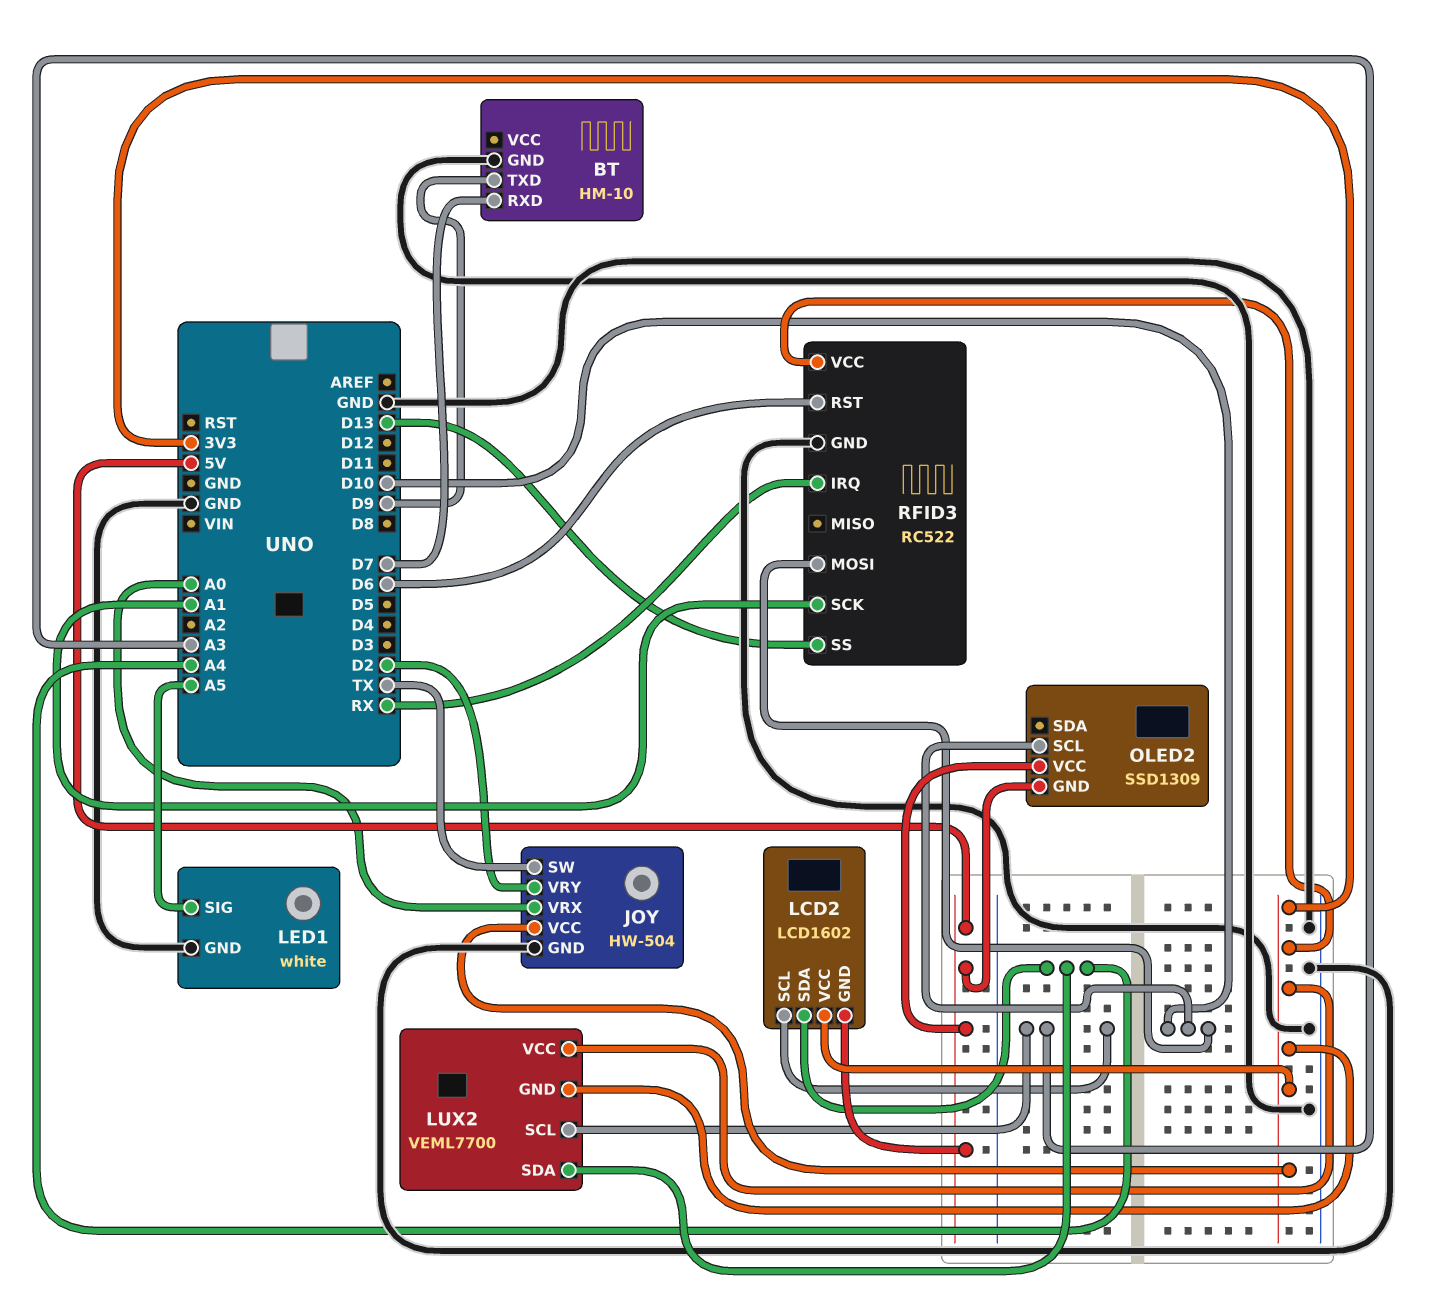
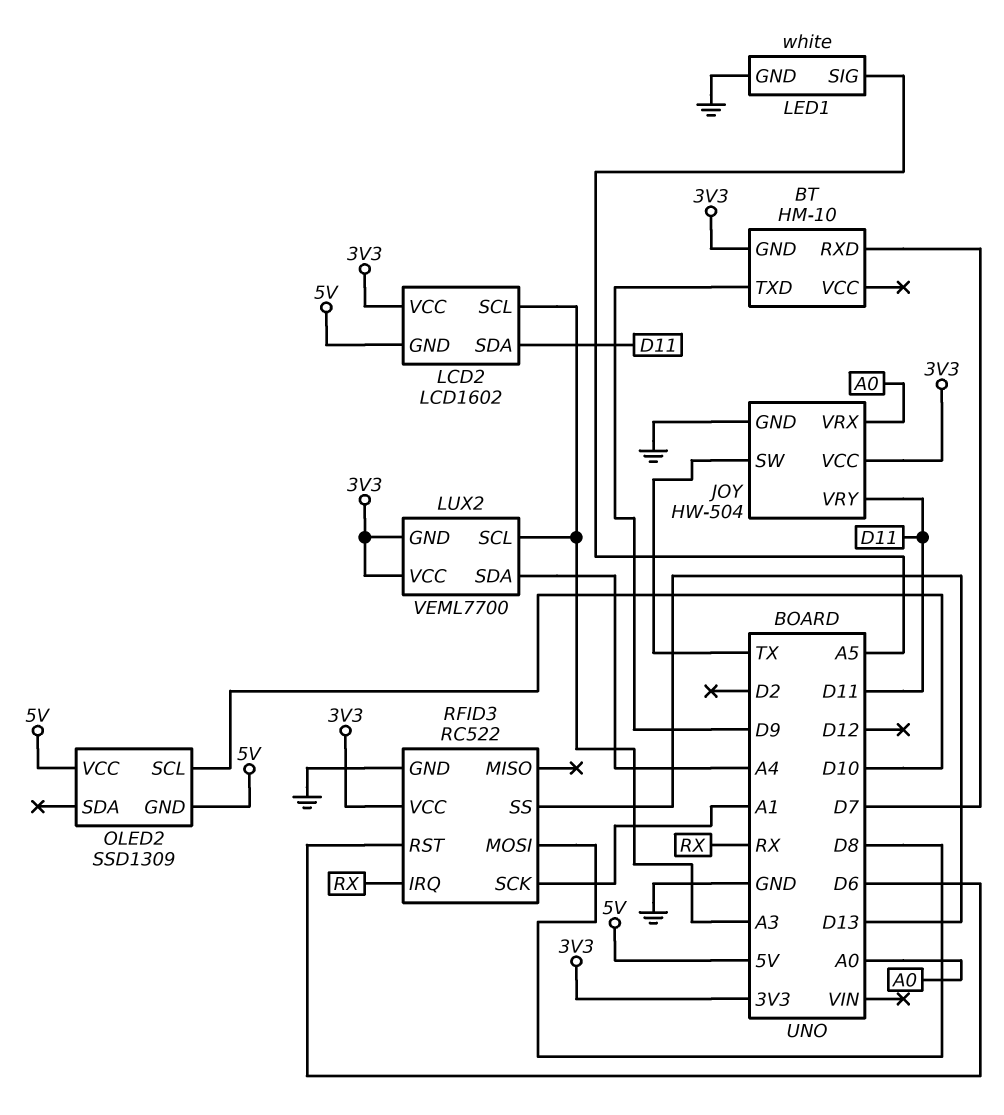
BT pin GND: GND -> 3V3
JOY pin VRY: D2 -> D11
LCD2 pin SDA: A4 -> D11
RFID3 pin MOSI: D10 -> D8

